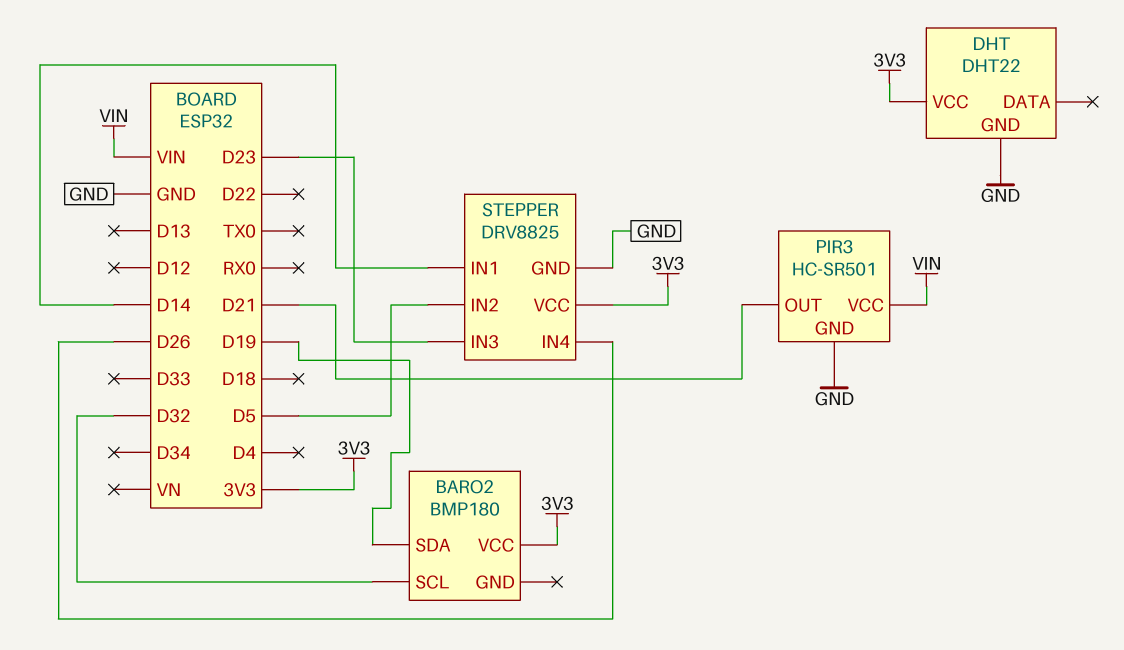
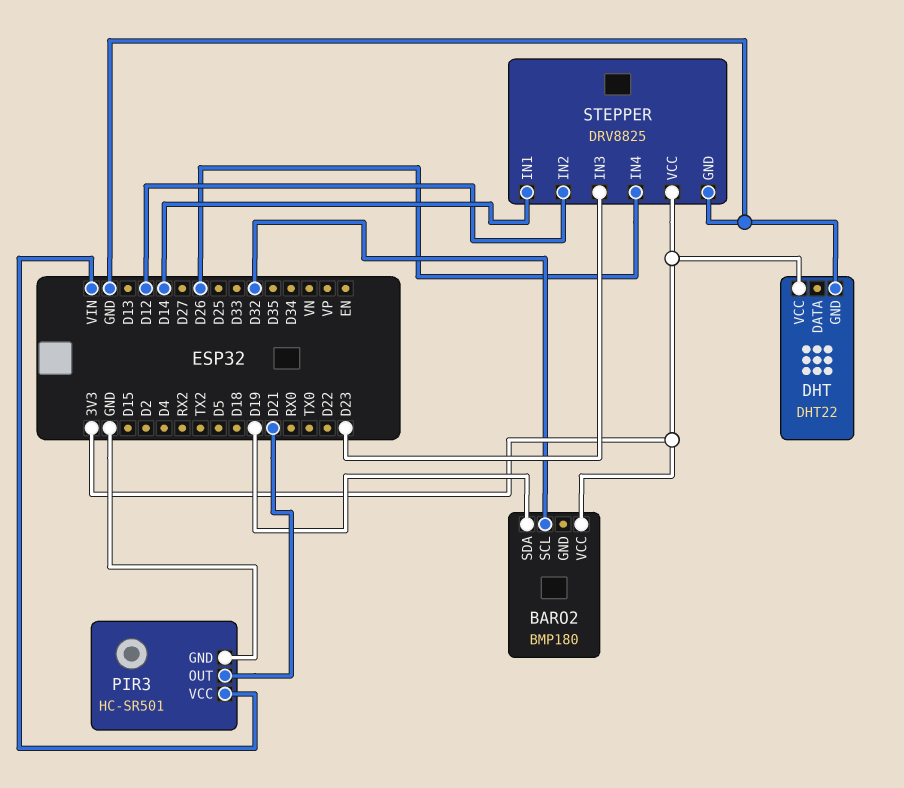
STEPPER pin IN2: D5 -> D12

